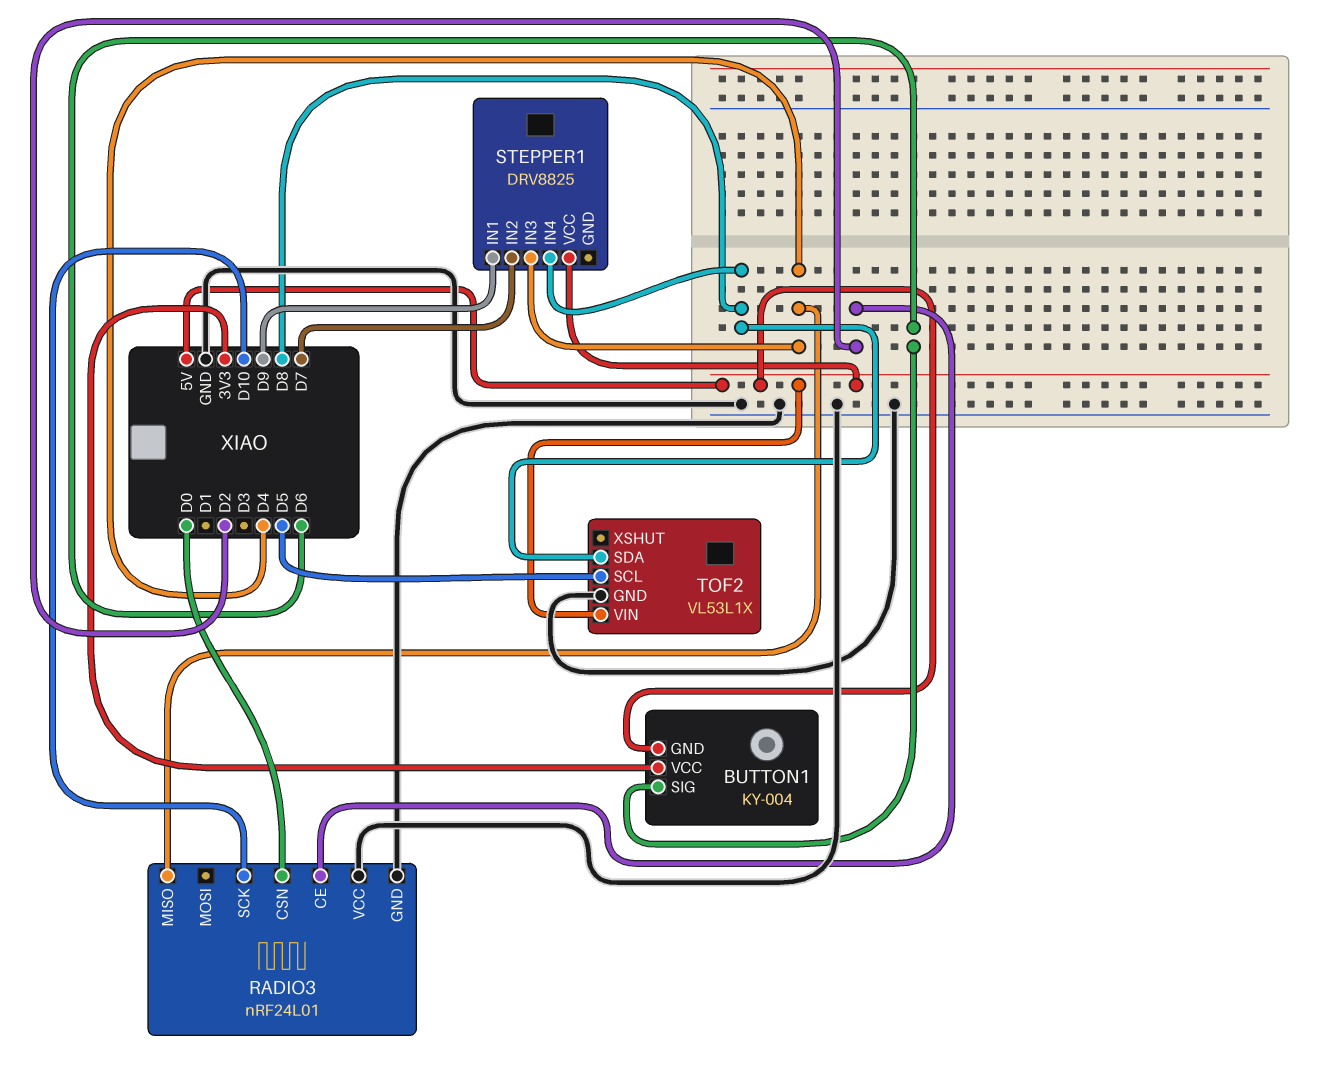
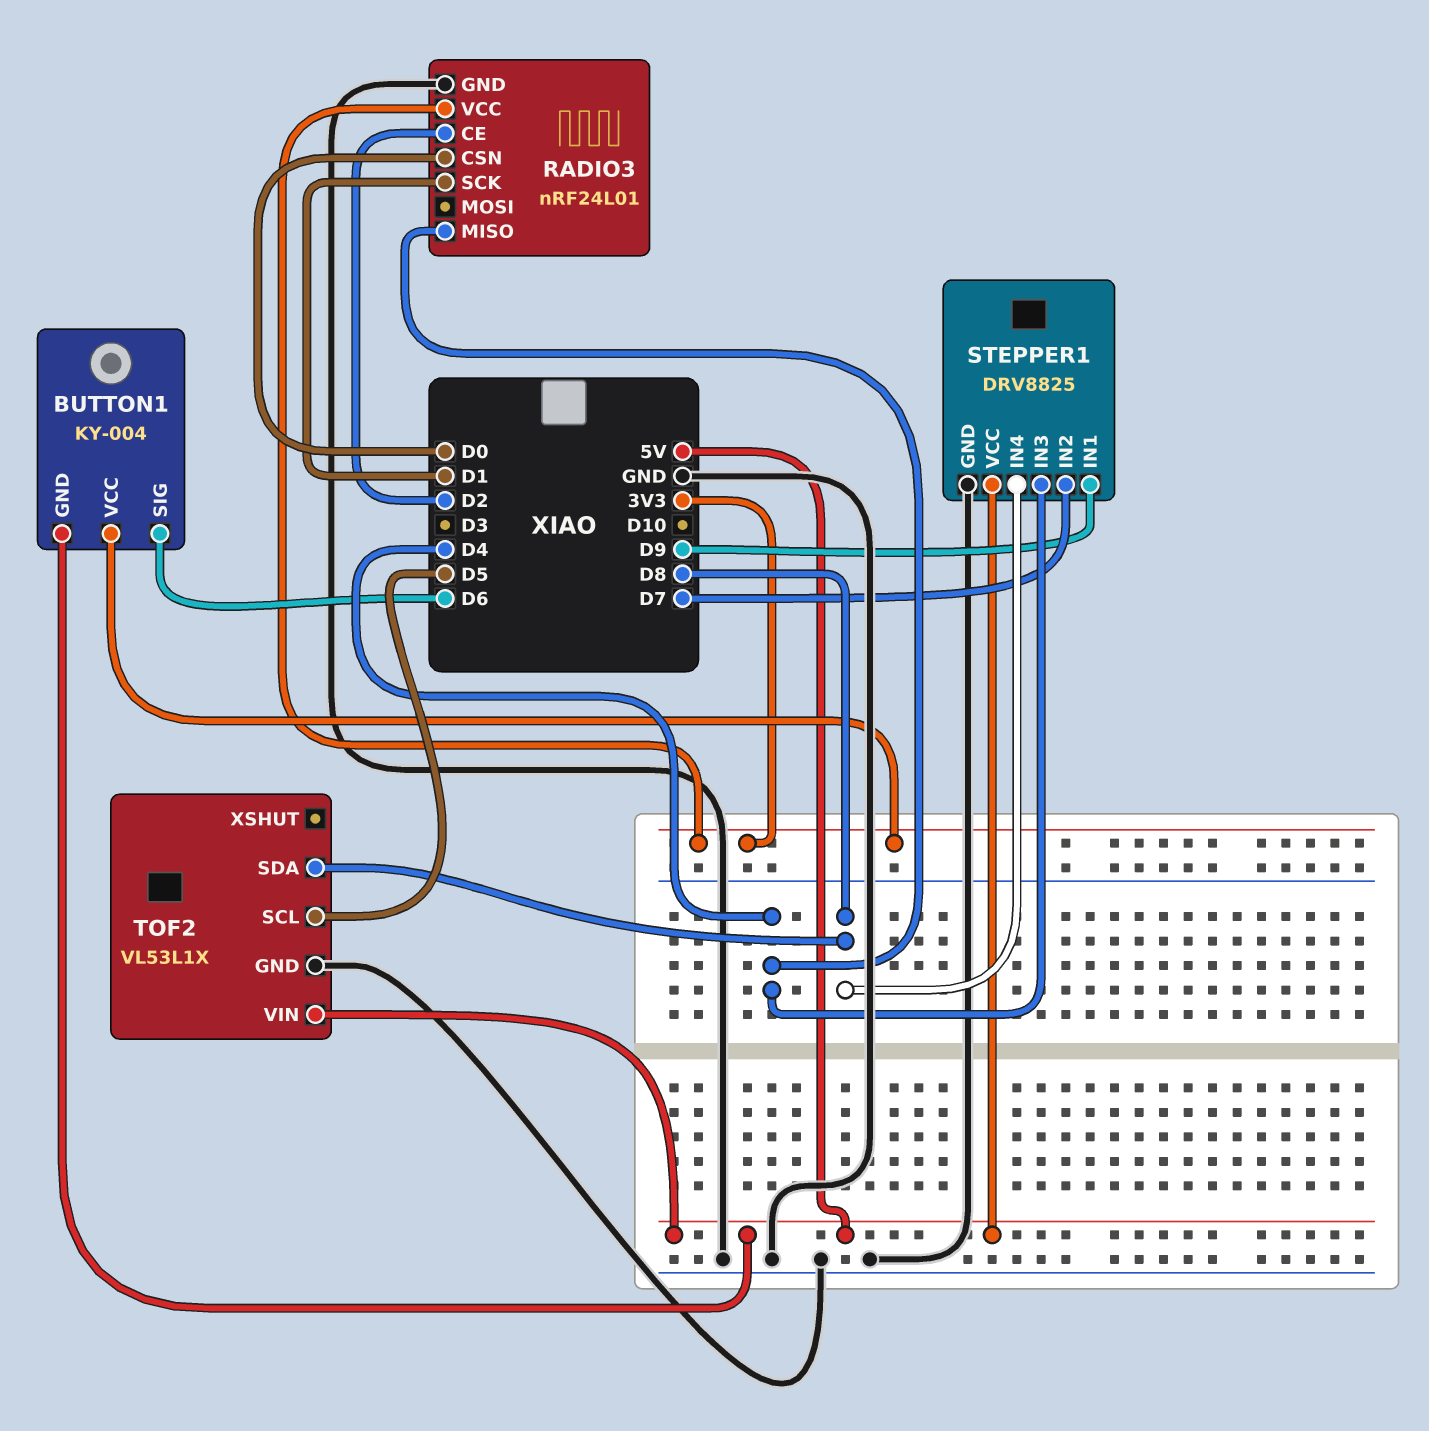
RADIO3 pin SCK: D10 -> D1
RADIO3 pin VCC: GND -> 3V3
STEPPER1 pin GND: none -> GND

